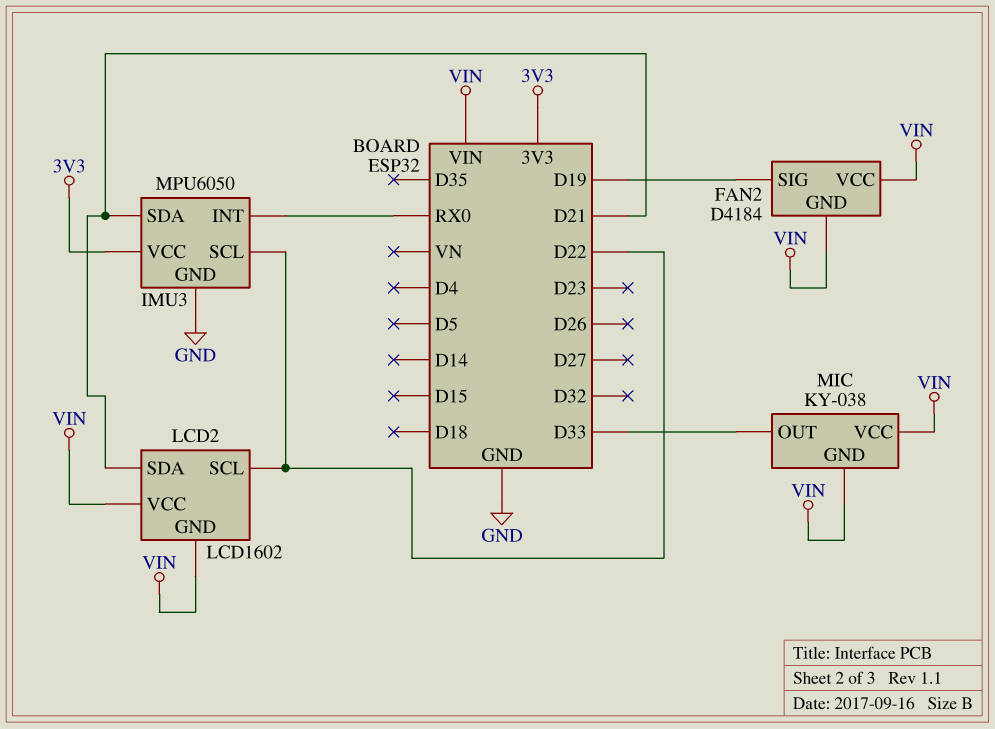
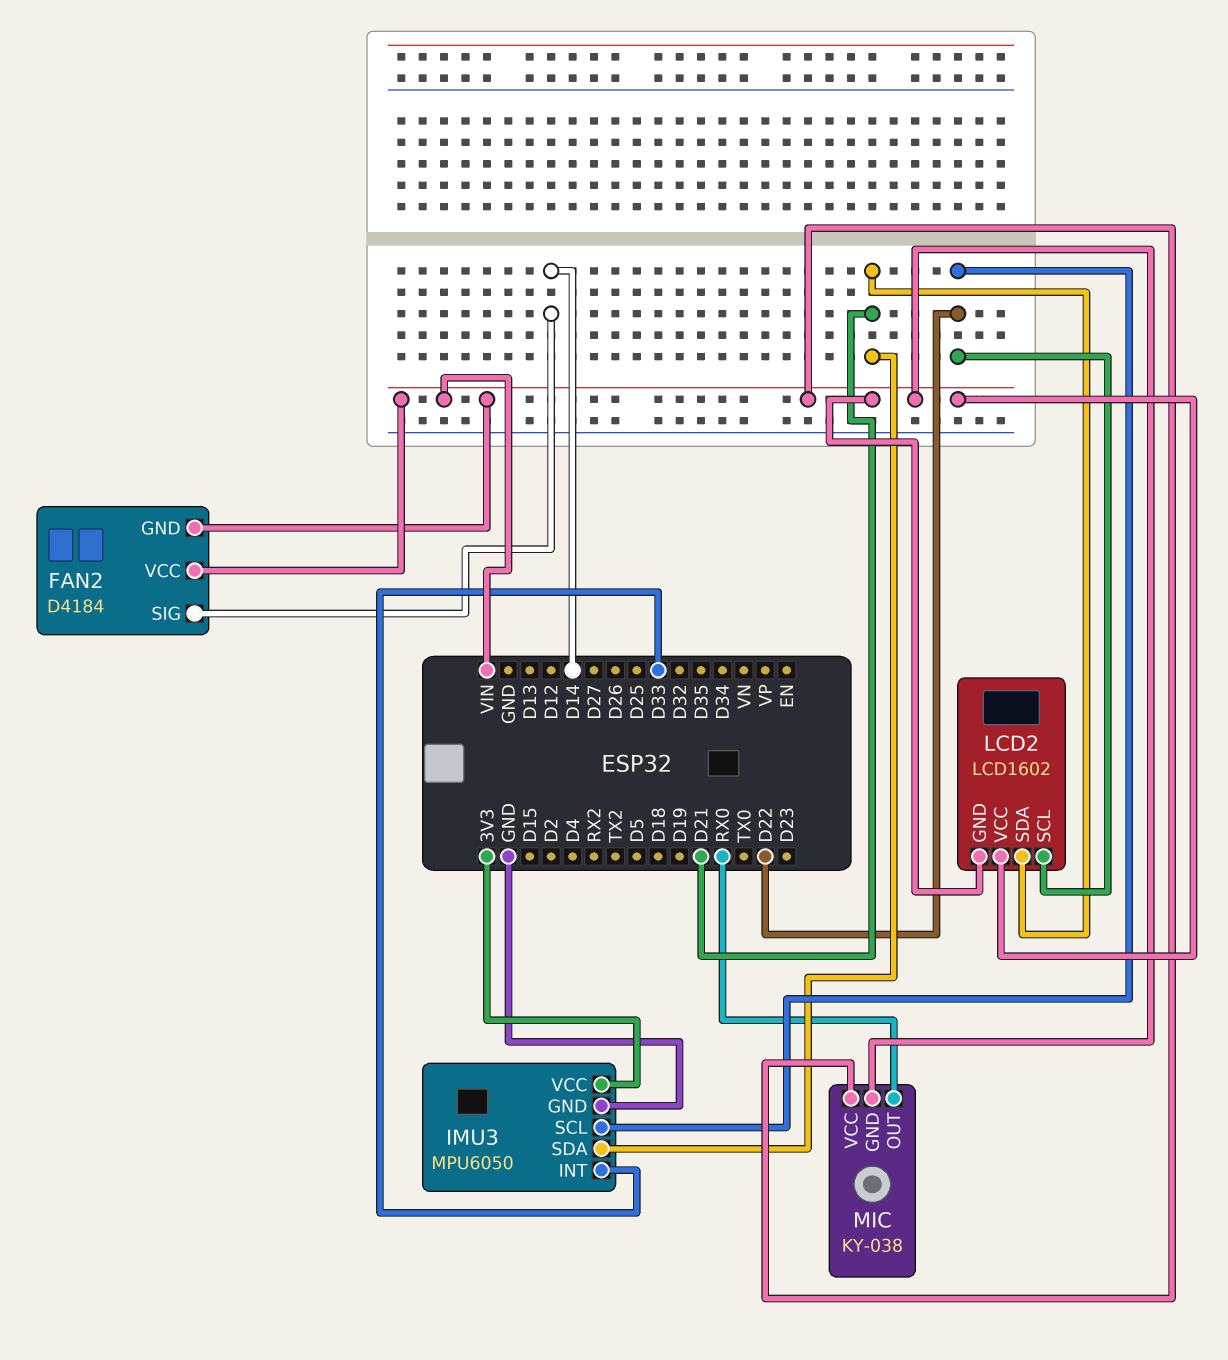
FAN2 pin SIG: D19 -> D14
IMU3 pin INT: RX0 -> D33
MIC pin OUT: D33 -> RX0

